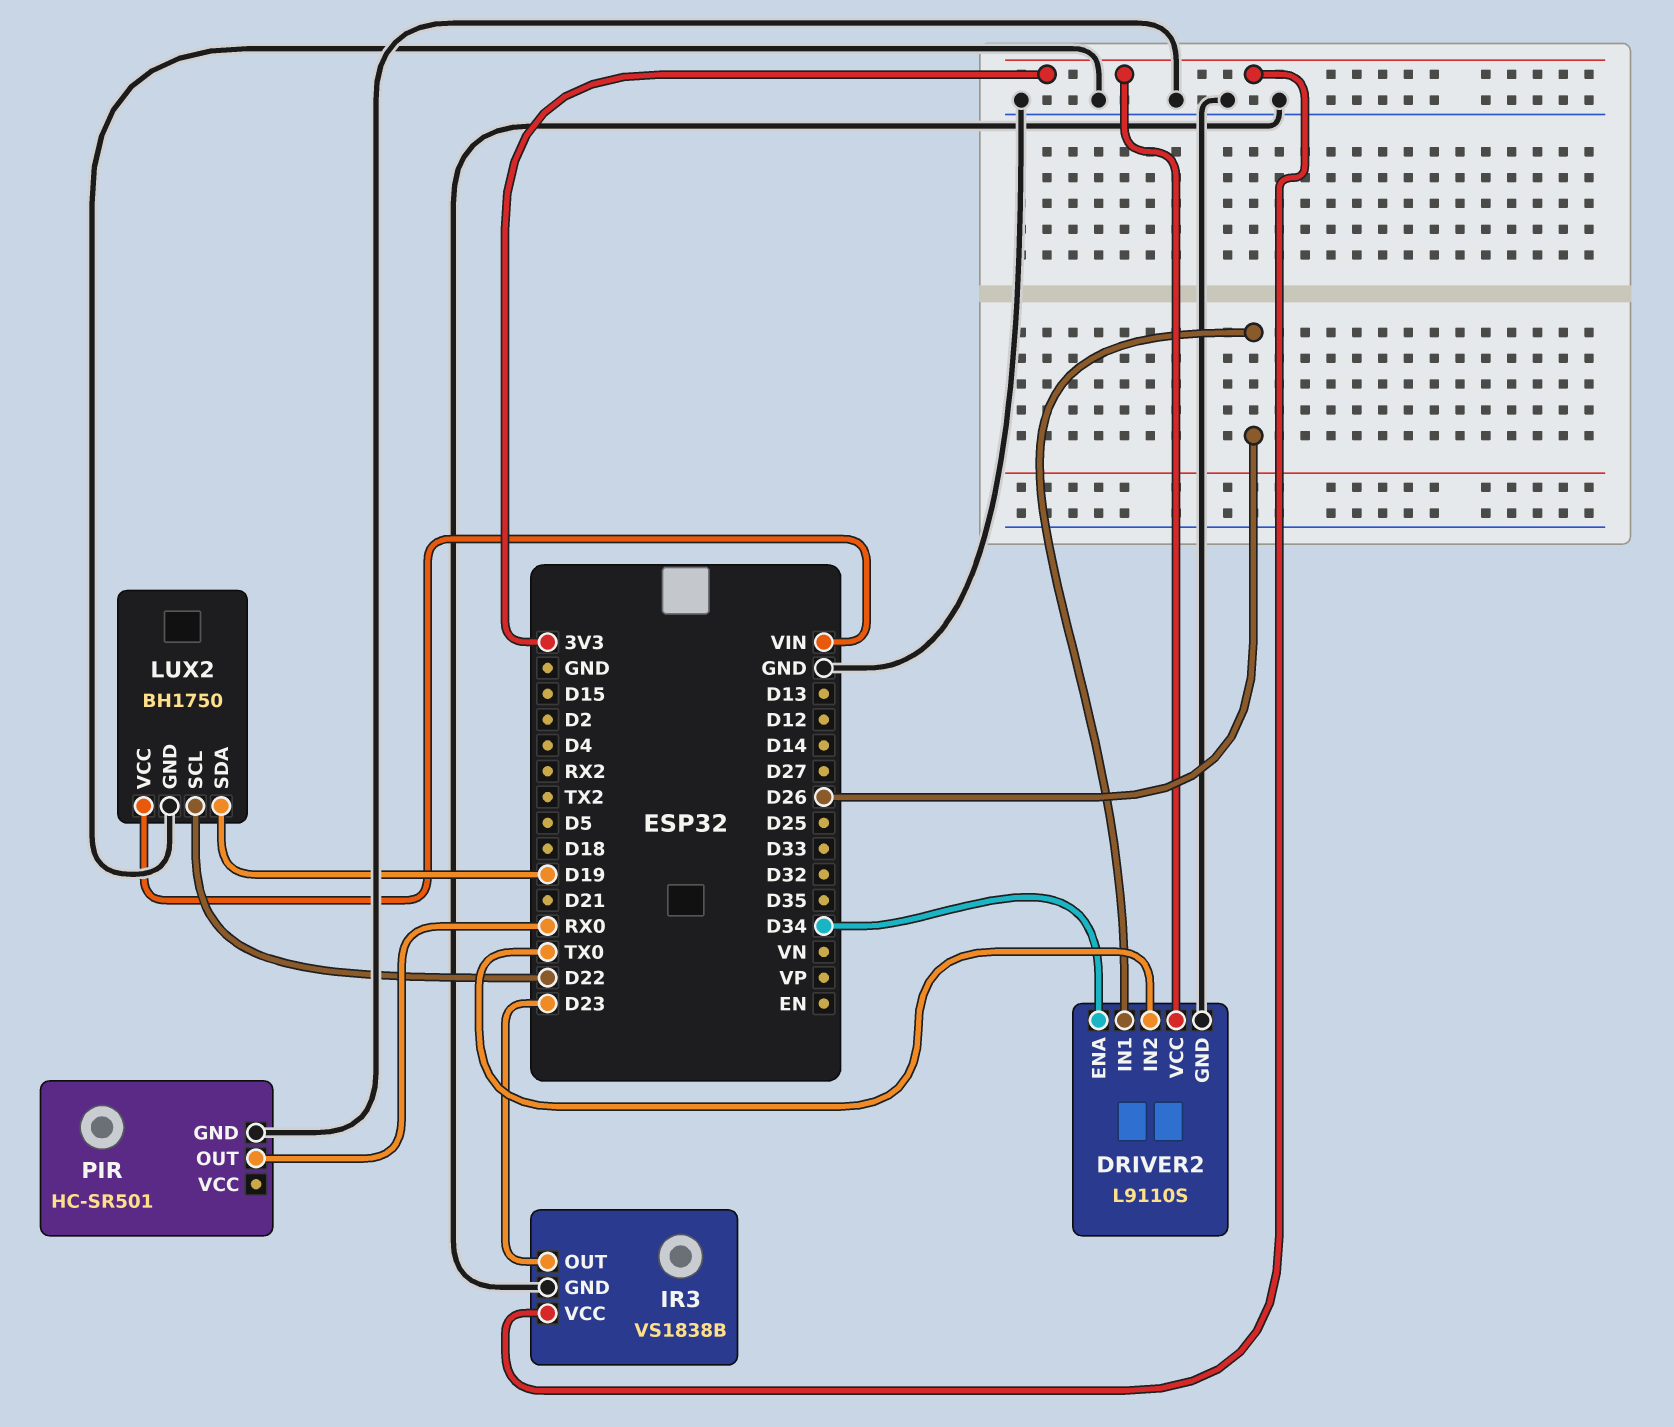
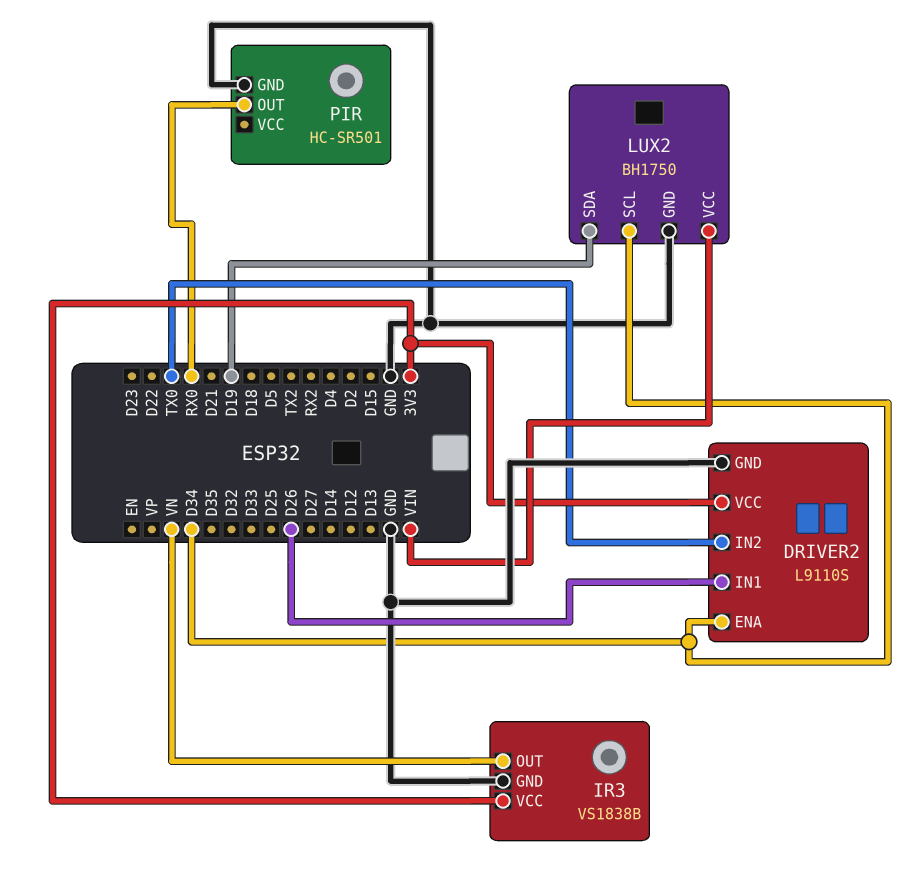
IR3 pin OUT: D23 -> VN
LUX2 pin SCL: D22 -> D34

